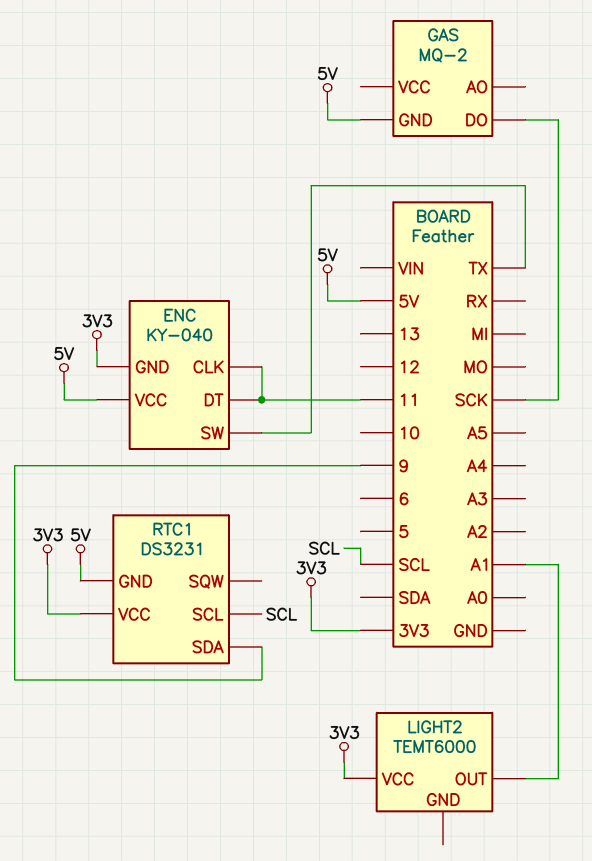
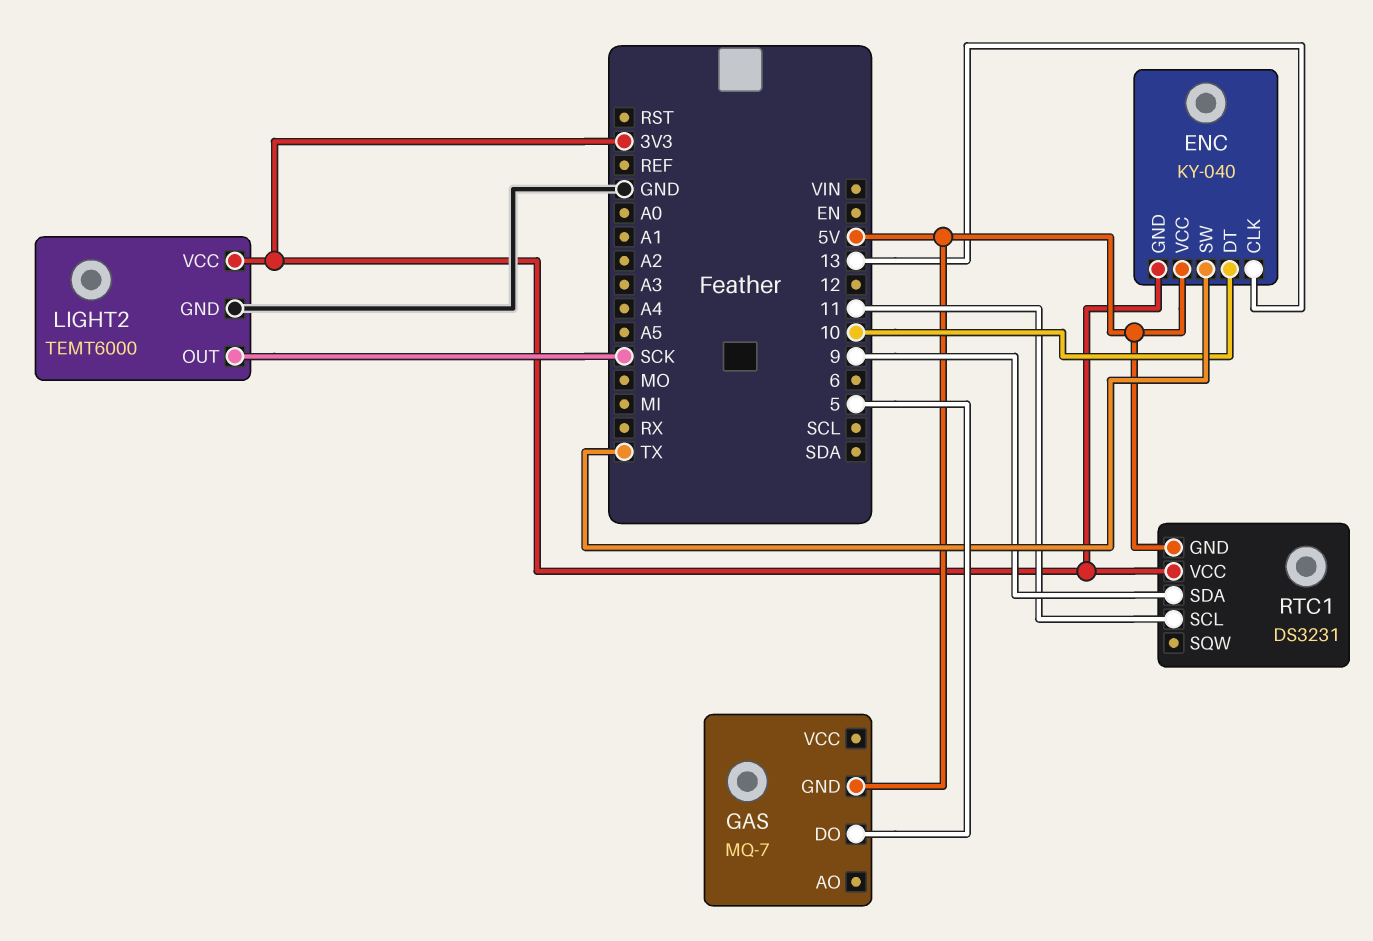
ENC pin CLK: 11 -> 13
ENC pin DT: 11 -> 10
GAS: MQ-2 -> MQ-7
GAS pin DO: SCK -> 5
LIGHT2 pin GND: none -> GND
LIGHT2 pin OUT: A1 -> SCK
RTC1 pin SCL: SCL -> 11

